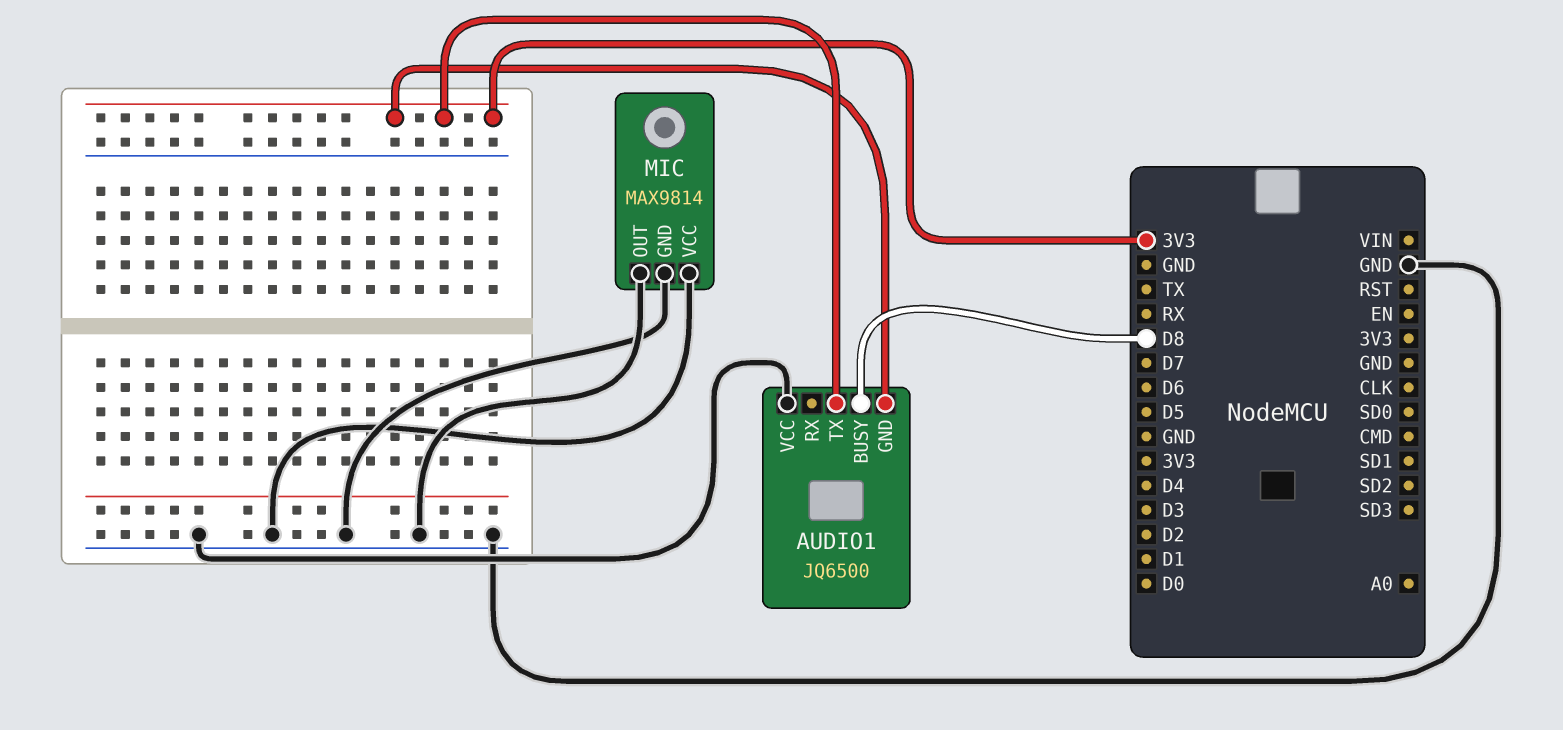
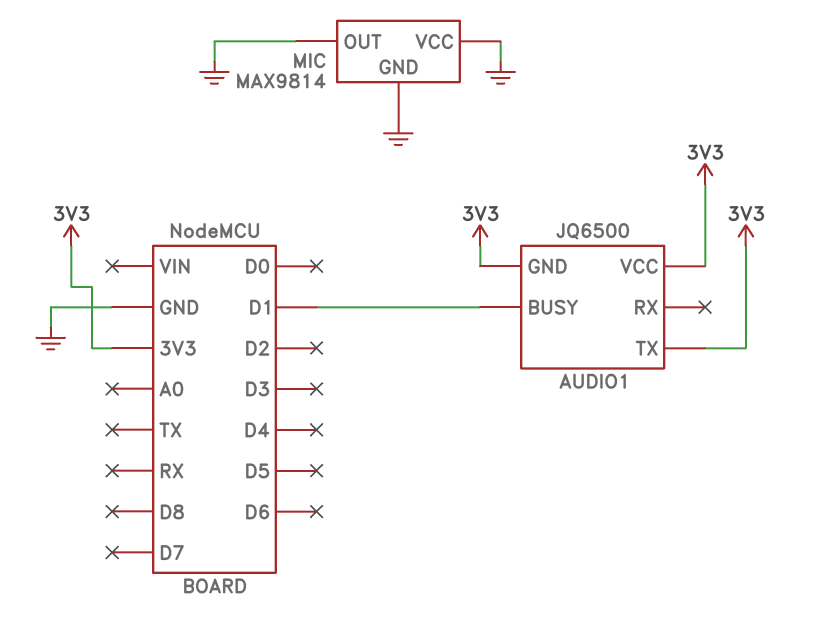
AUDIO1 pin BUSY: D8 -> D1
AUDIO1 pin VCC: GND -> 3V3

